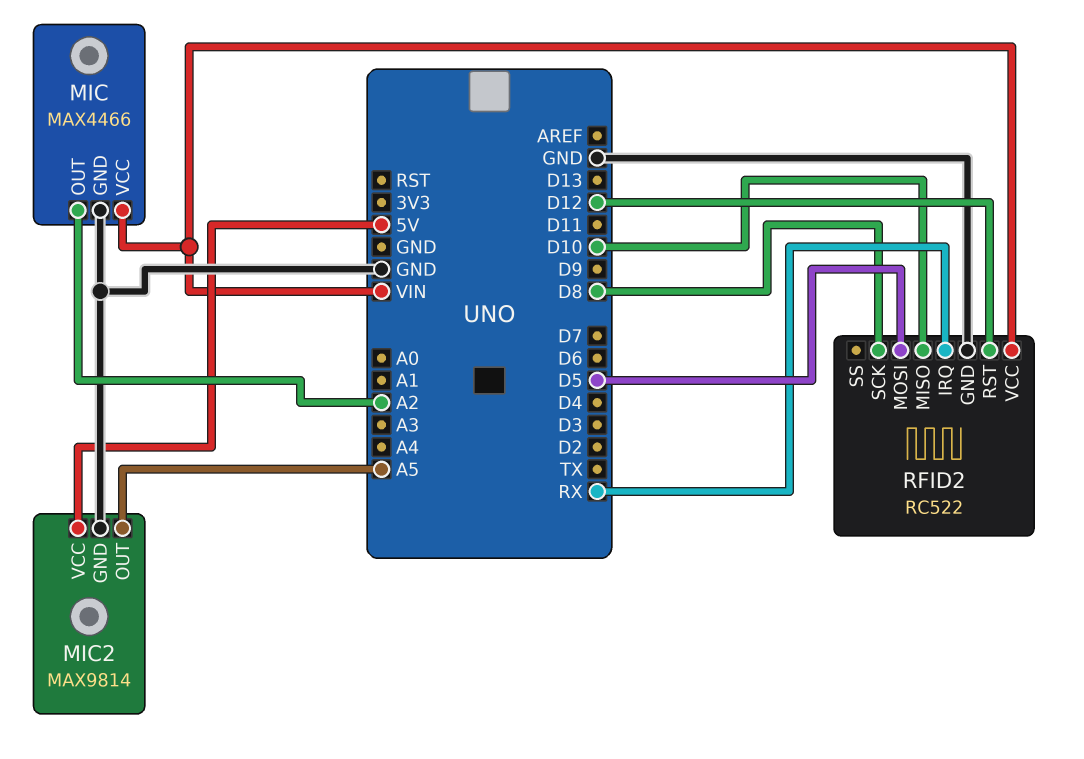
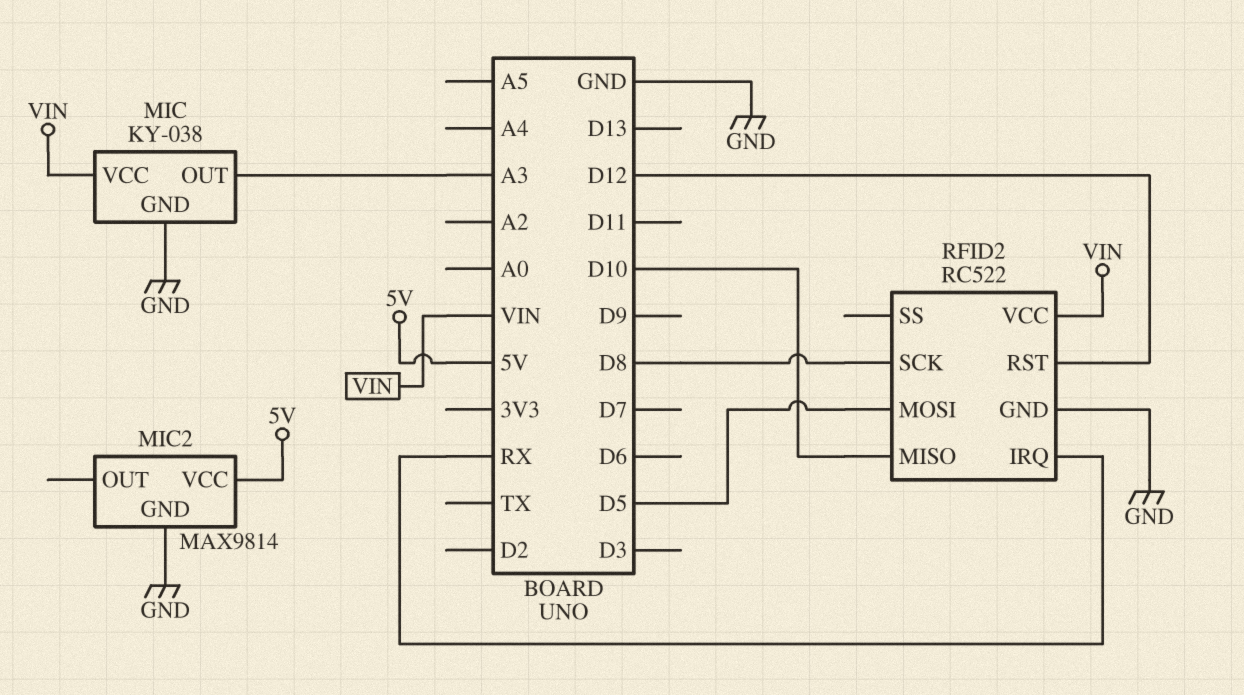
MIC: MAX4466 -> KY-038
MIC pin OUT: A2 -> A3
MIC2 pin OUT: A5 -> none

